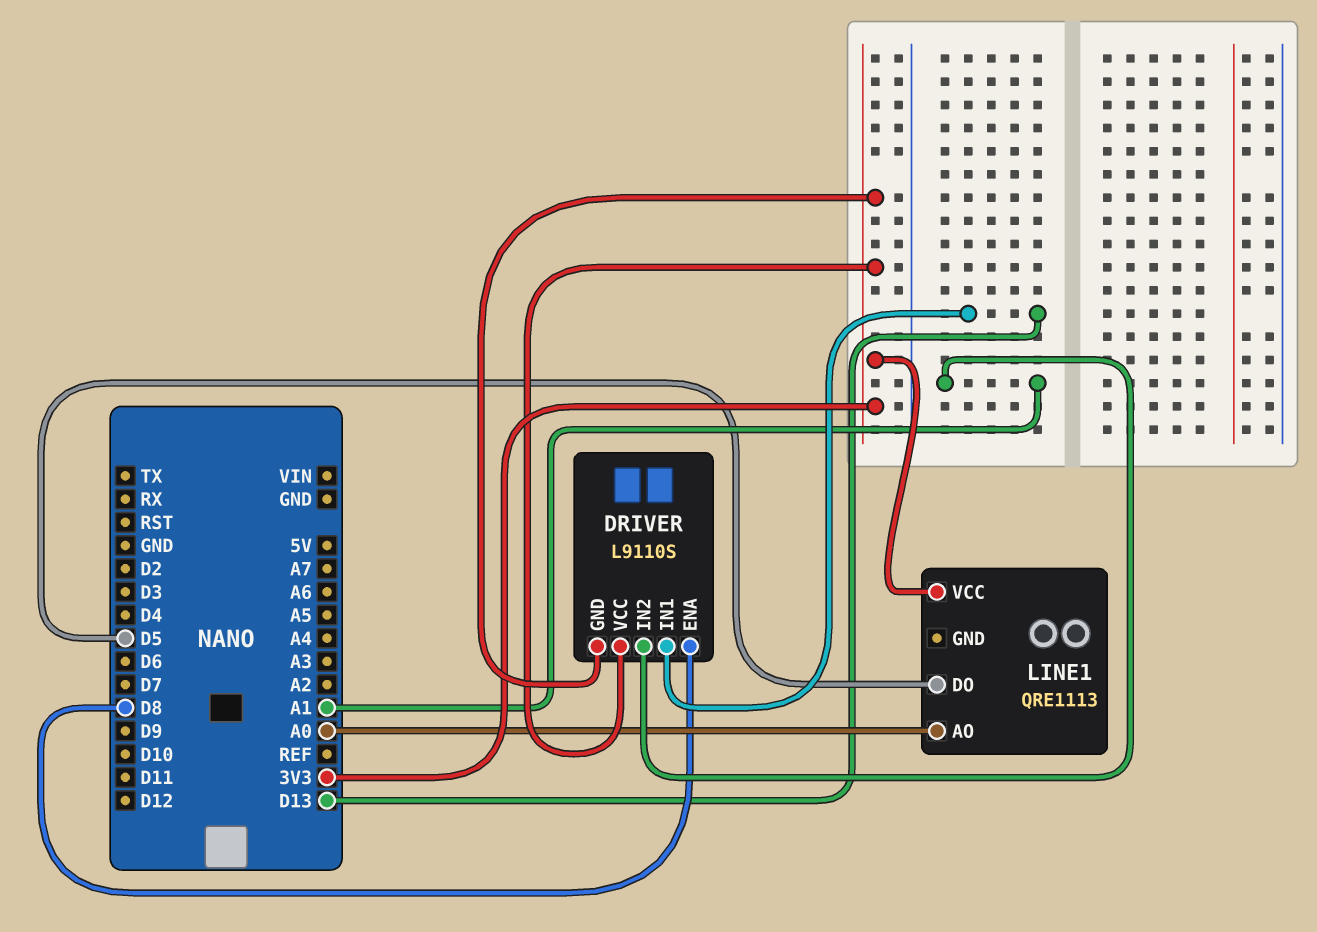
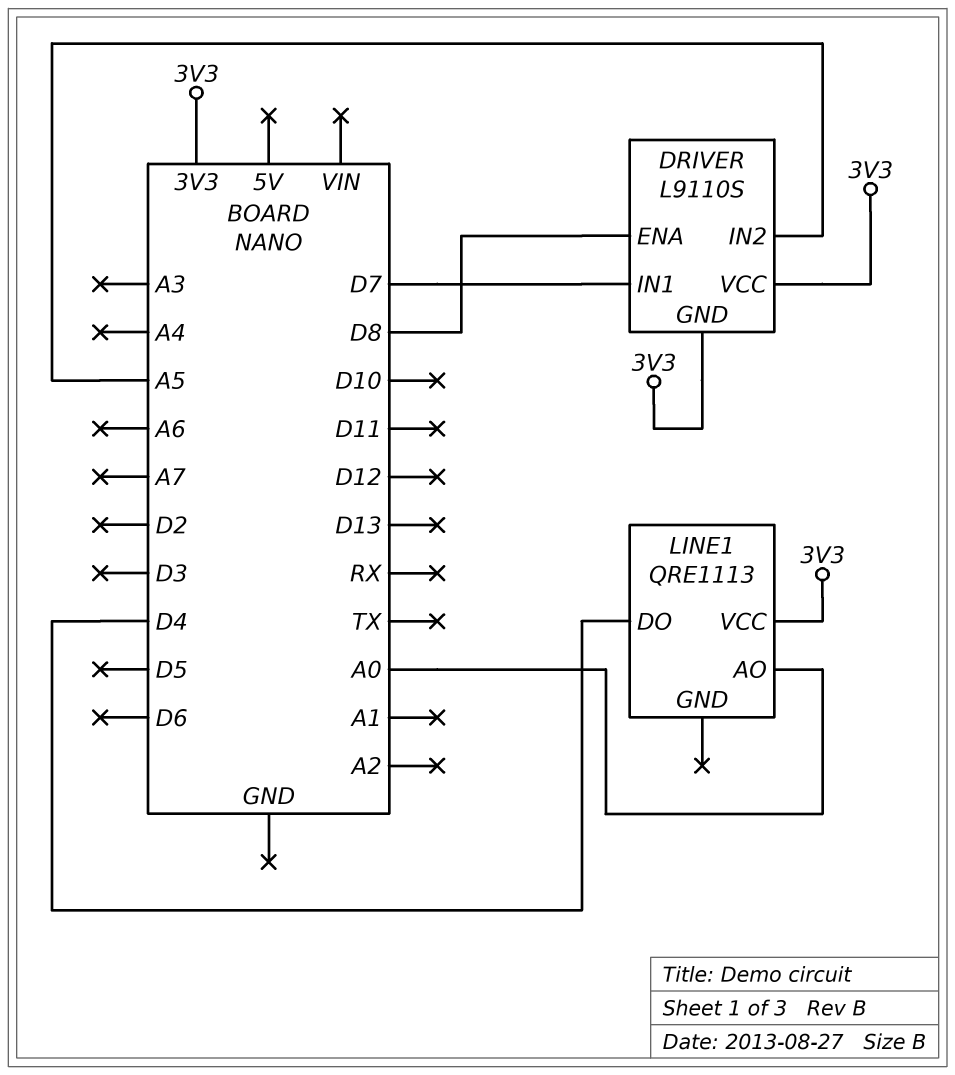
DRIVER pin IN1: D13 -> D7
DRIVER pin IN2: A1 -> A5
LINE1 pin DO: D5 -> D4

